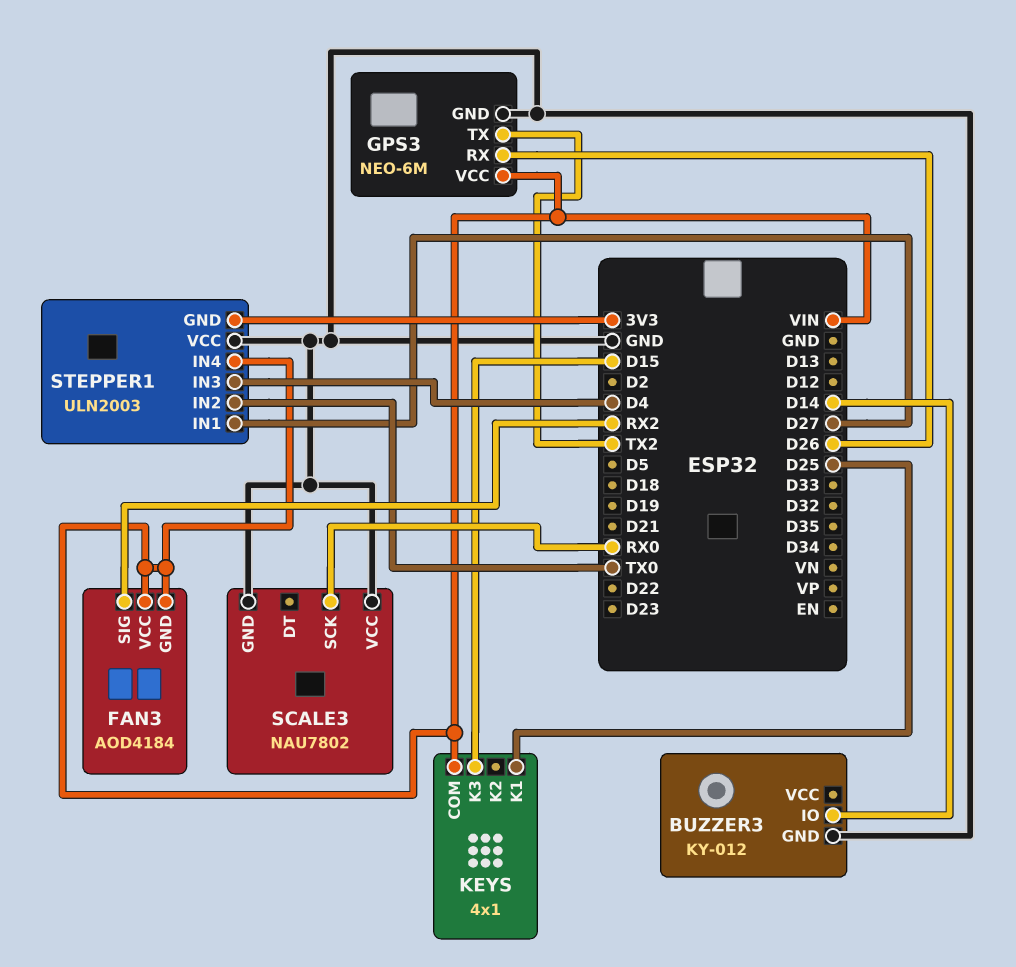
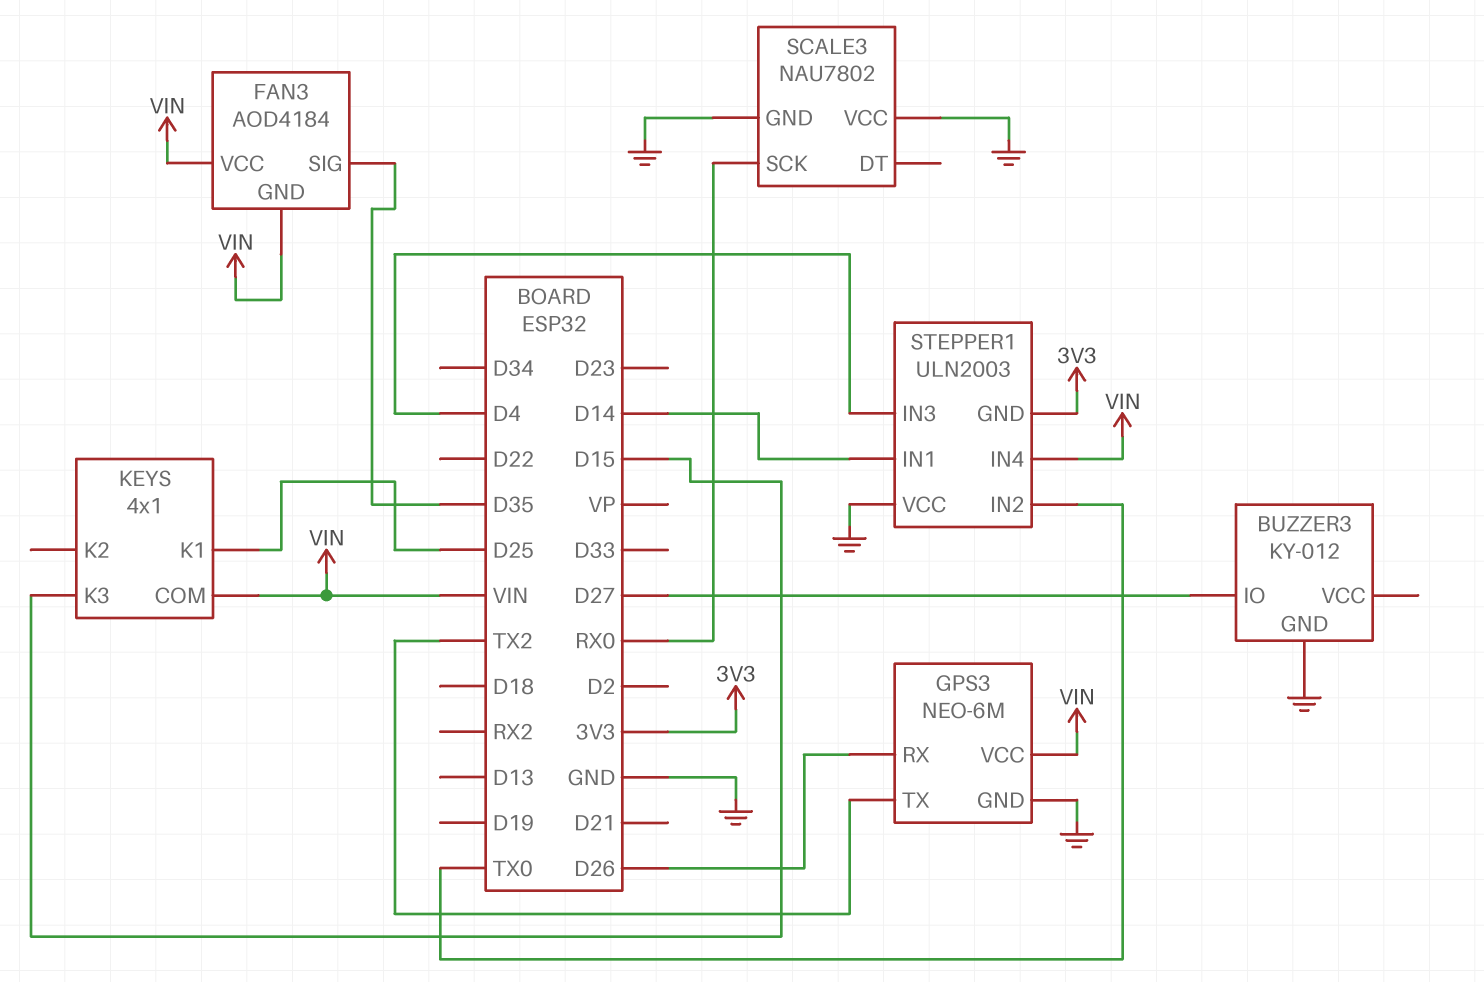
BUZZER3 pin IO: D14 -> D27
FAN3 pin SIG: RX2 -> D35
STEPPER1 pin IN1: D27 -> D14

